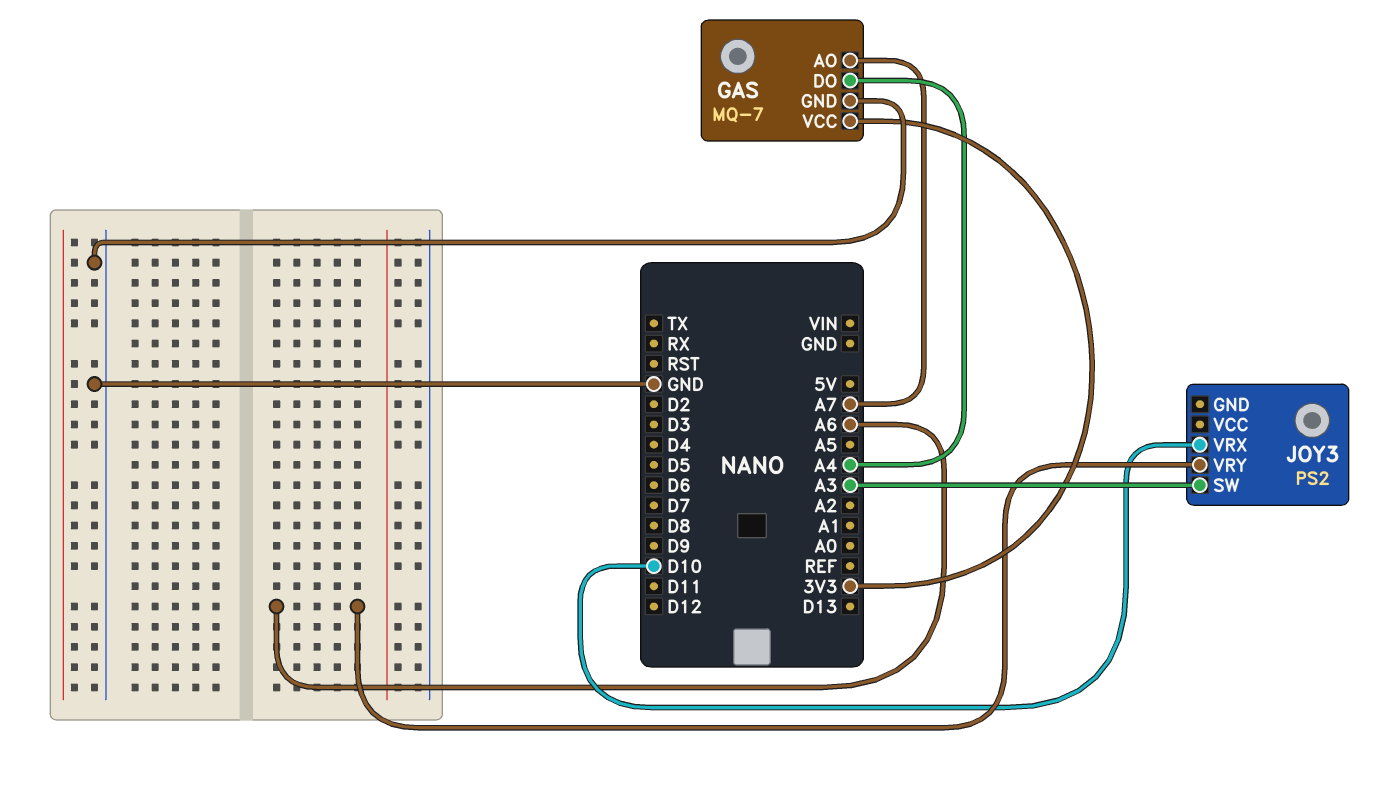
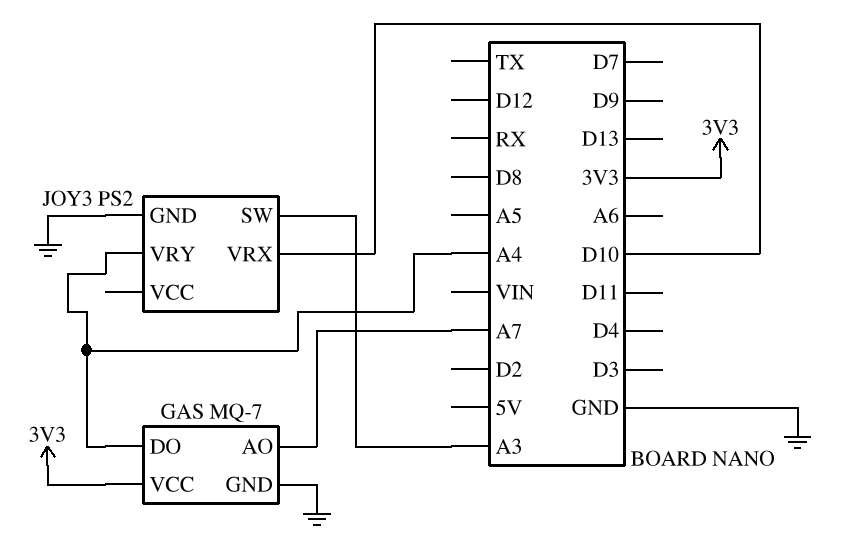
JOY3 pin GND: none -> GND
JOY3 pin VRY: A6 -> A4

